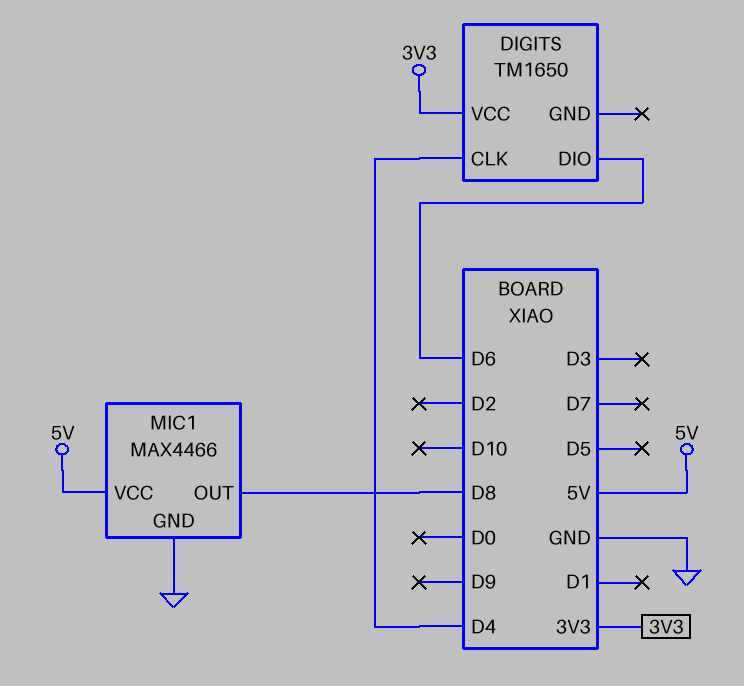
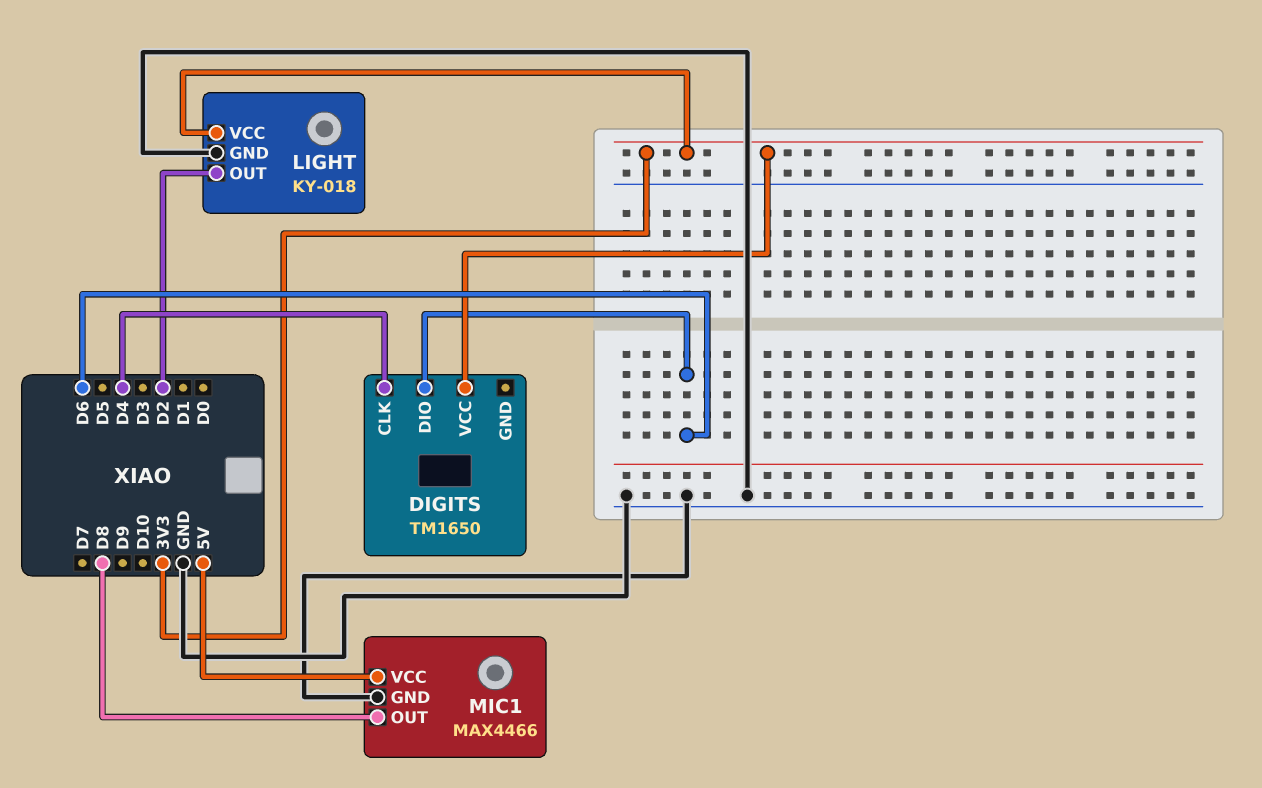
LIGHT: none -> KY-018
LIGHT pin GND: none -> GND
LIGHT pin OUT: none -> D2
LIGHT pin VCC: none -> 3V3

